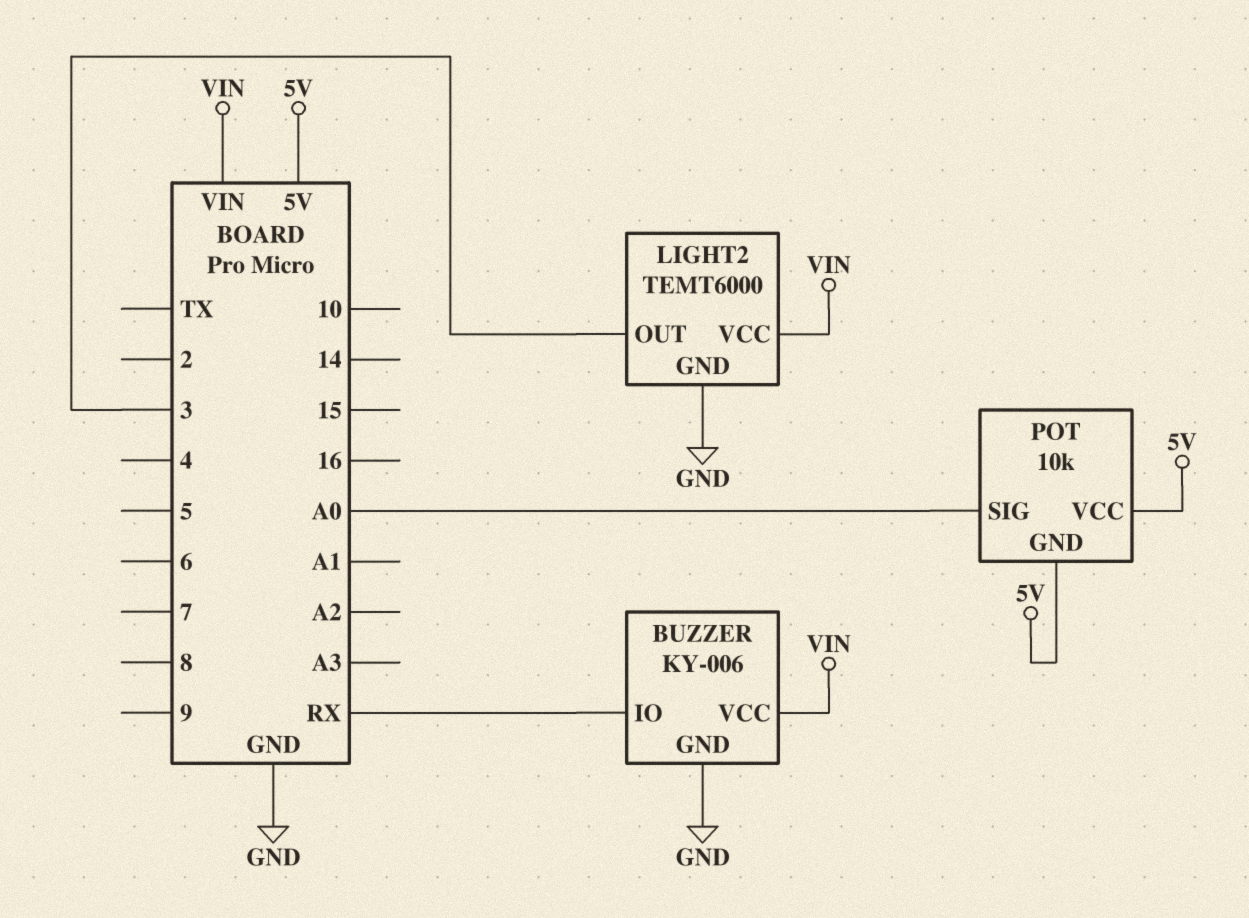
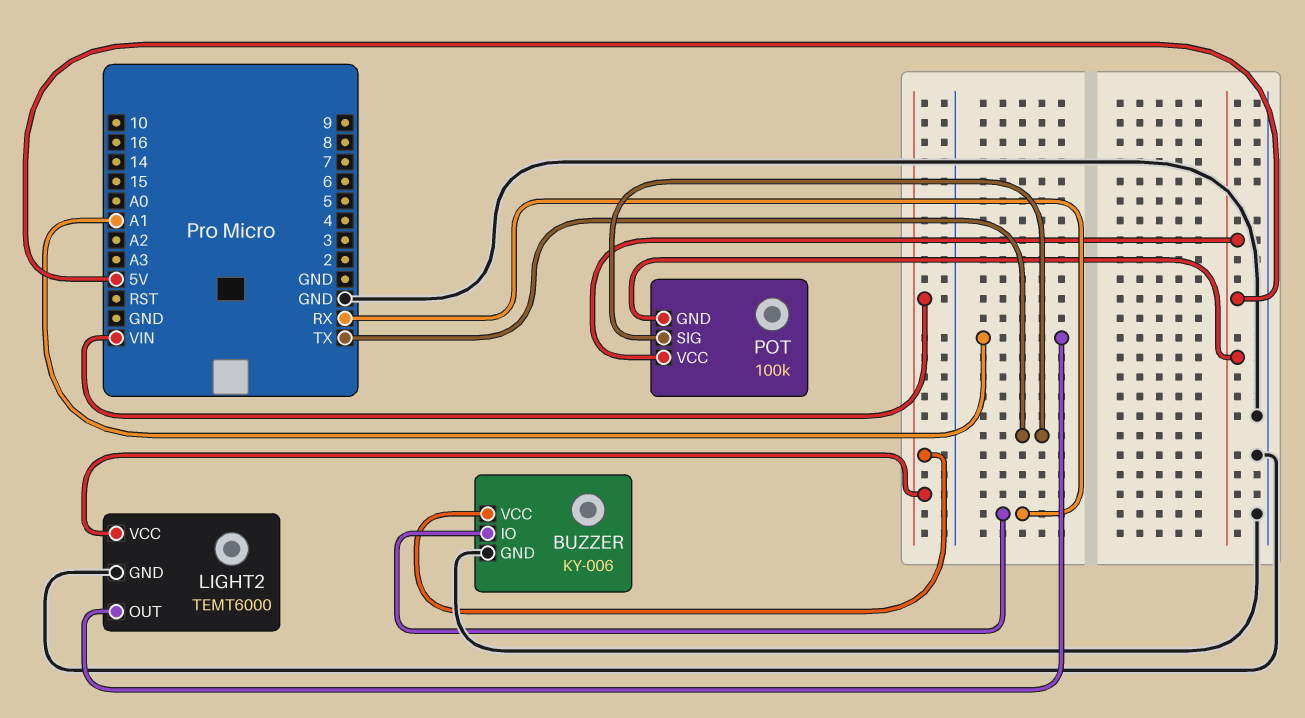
LIGHT2 pin OUT: 3 -> A1
POT: 10k -> 100k
POT pin SIG: A0 -> TX

